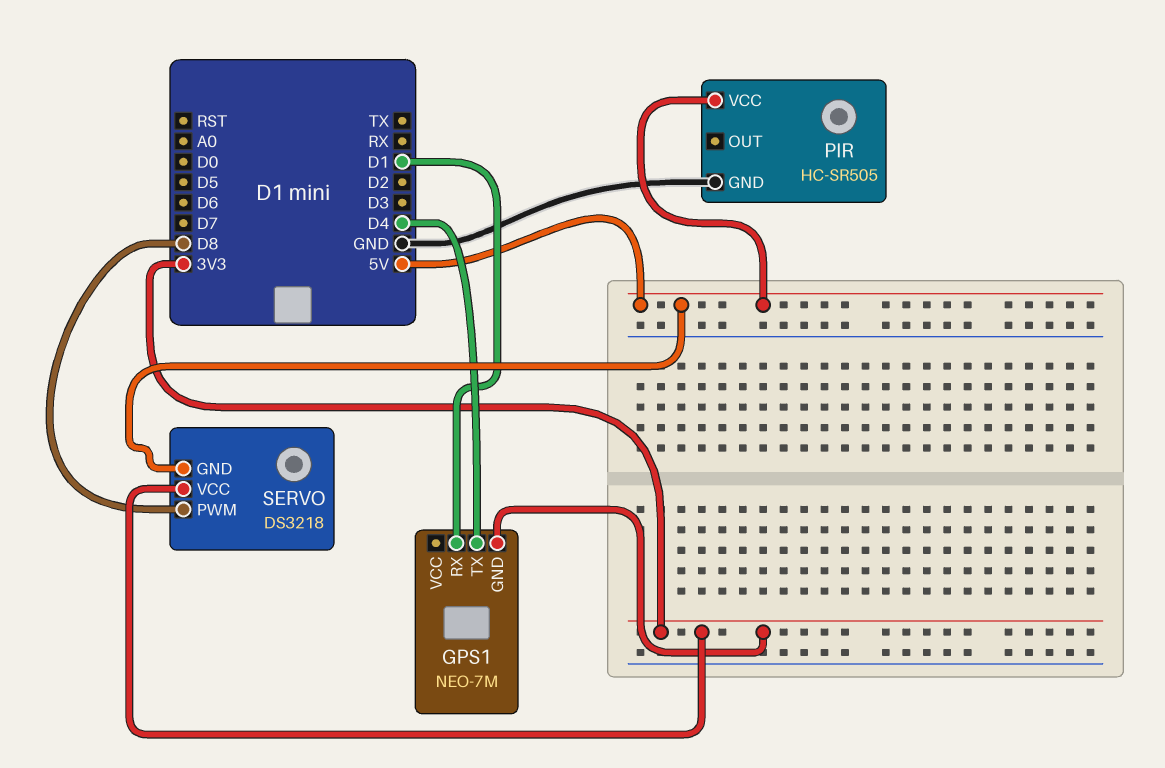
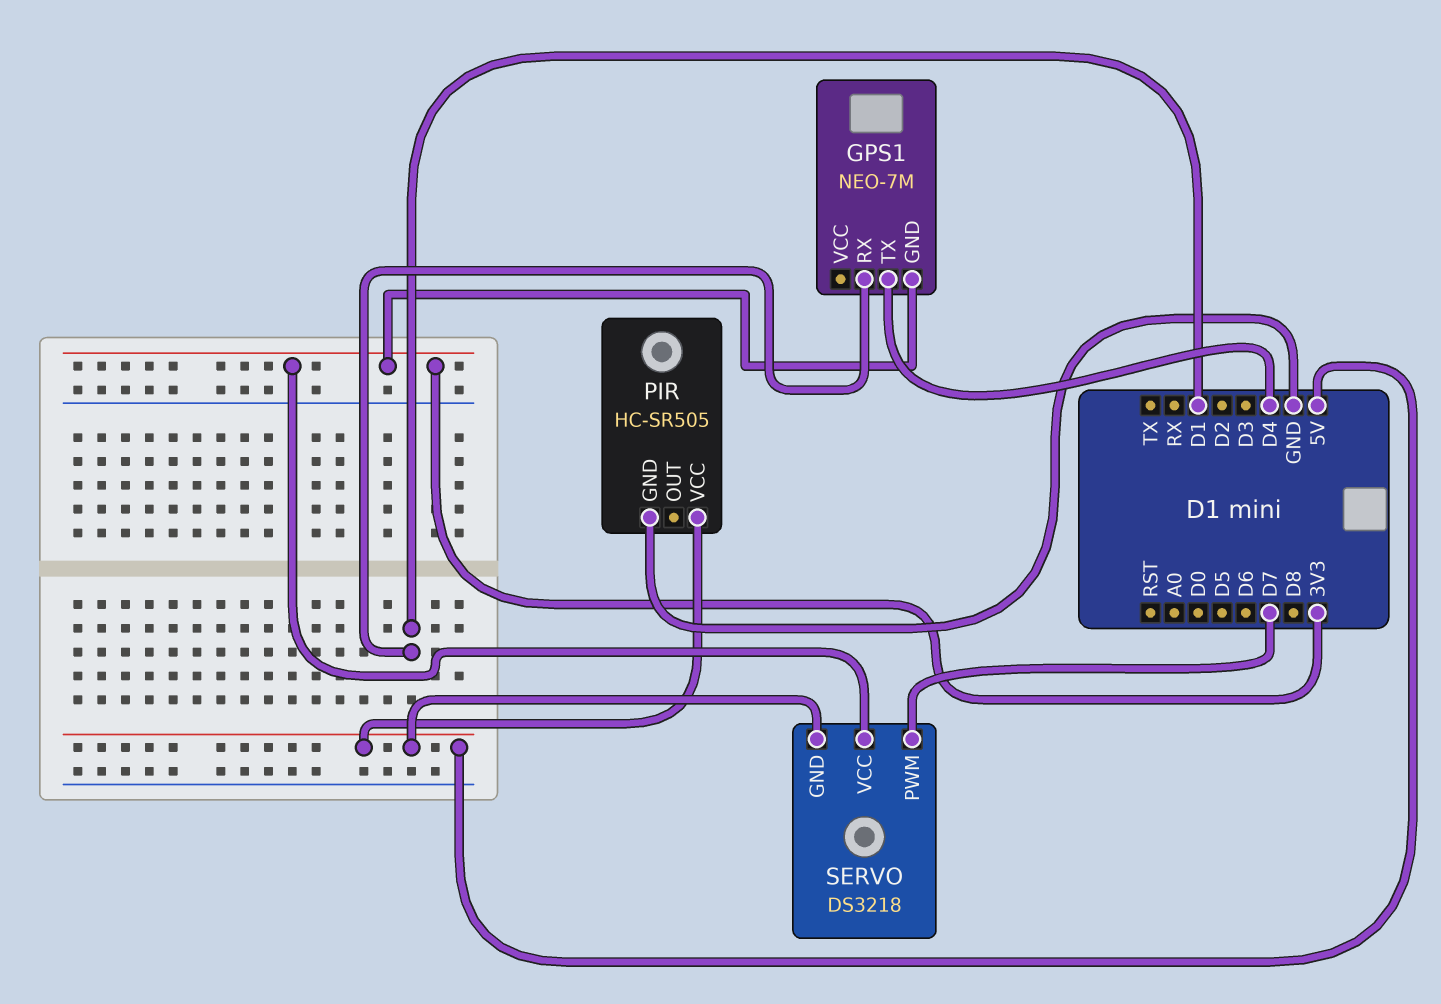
SERVO pin PWM: D8 -> D7

